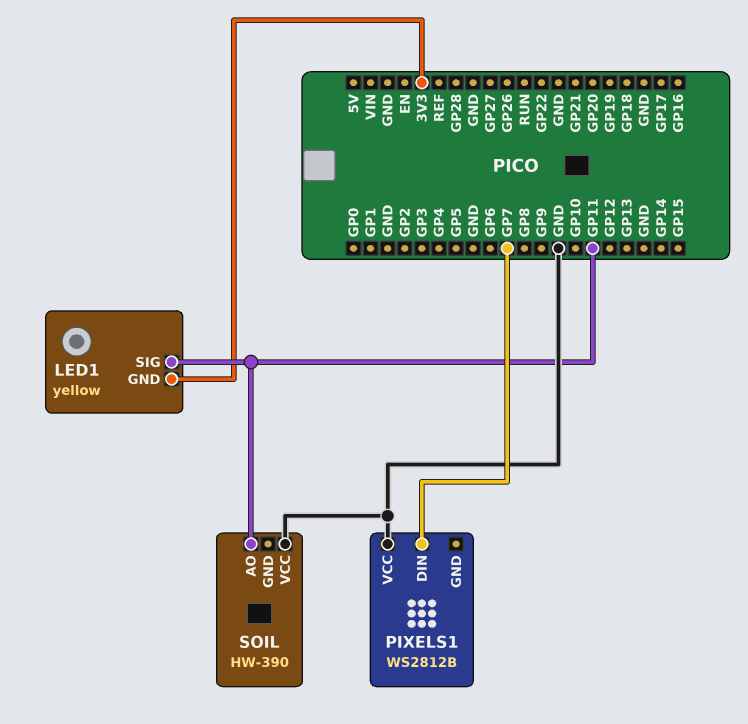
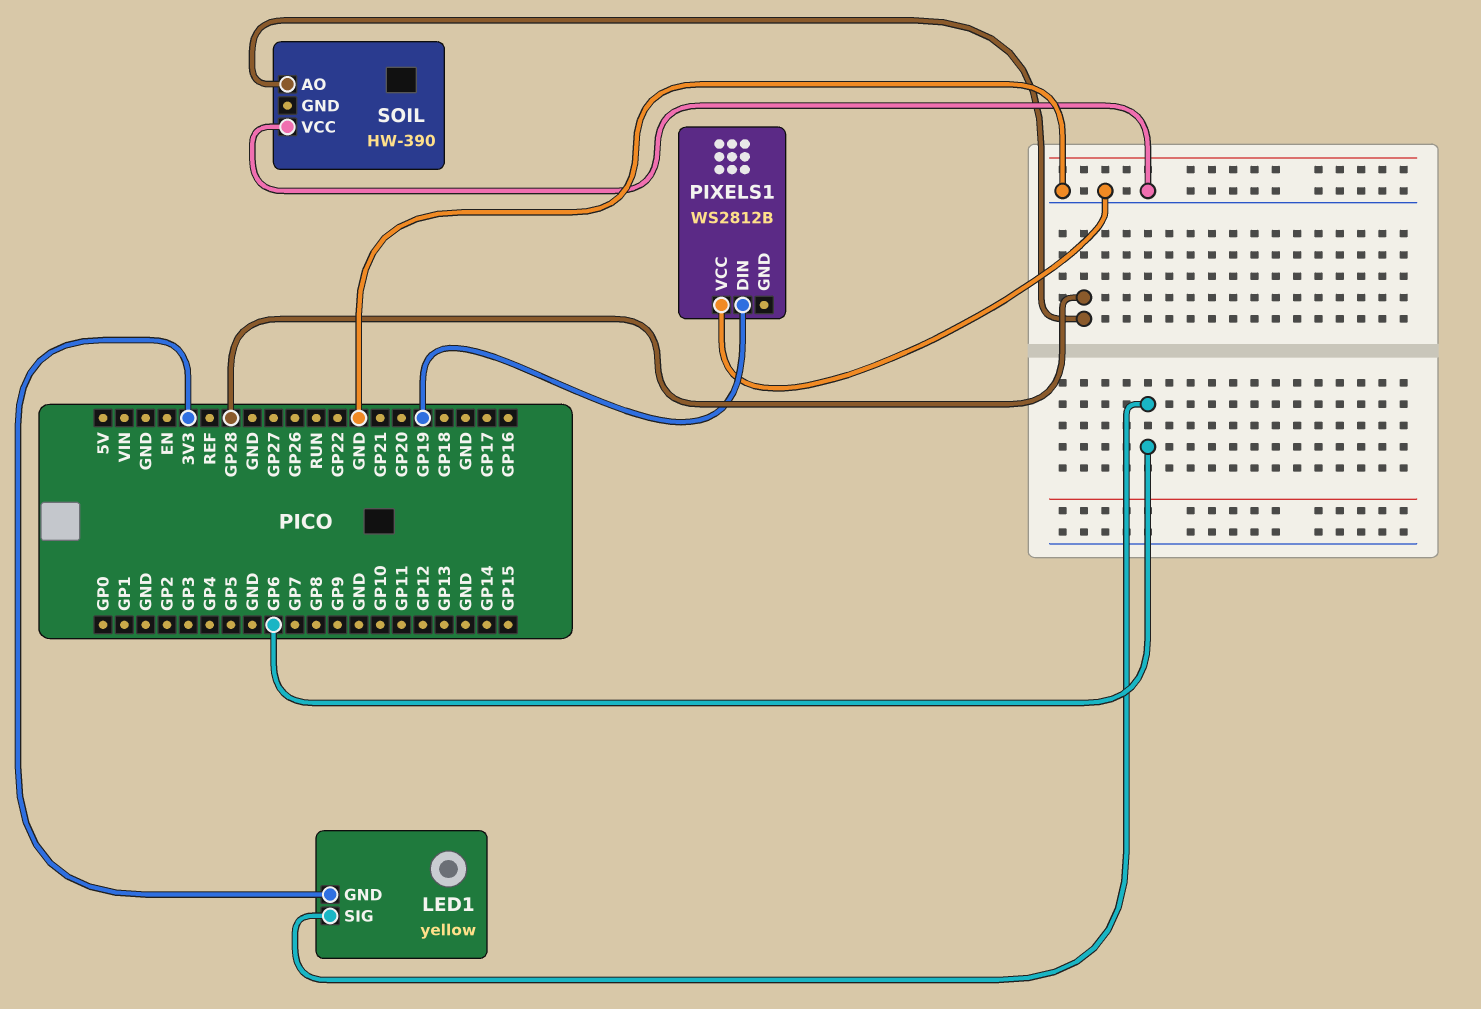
LED1 pin SIG: GP11 -> GP6
PIXELS1 pin DIN: GP7 -> GP19
SOIL pin AO: GP11 -> GP28

